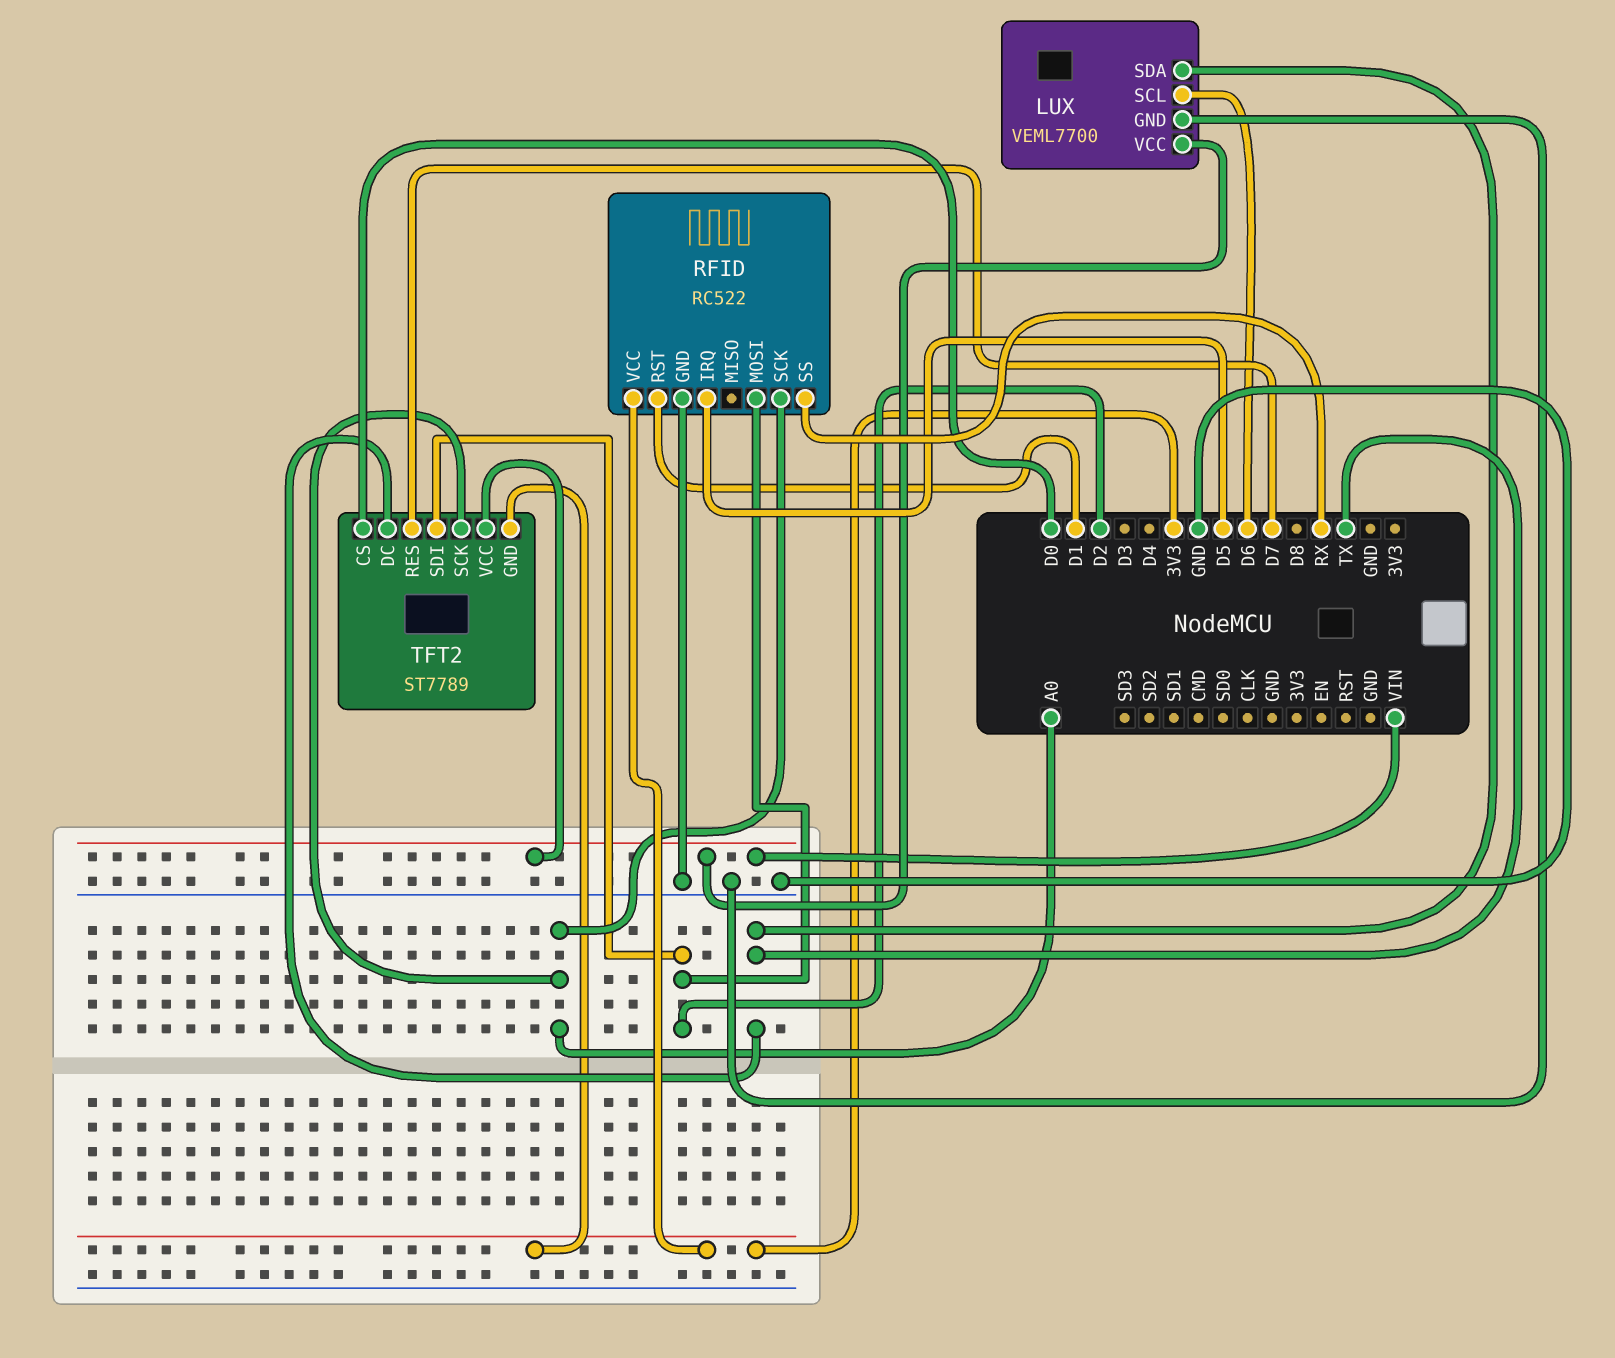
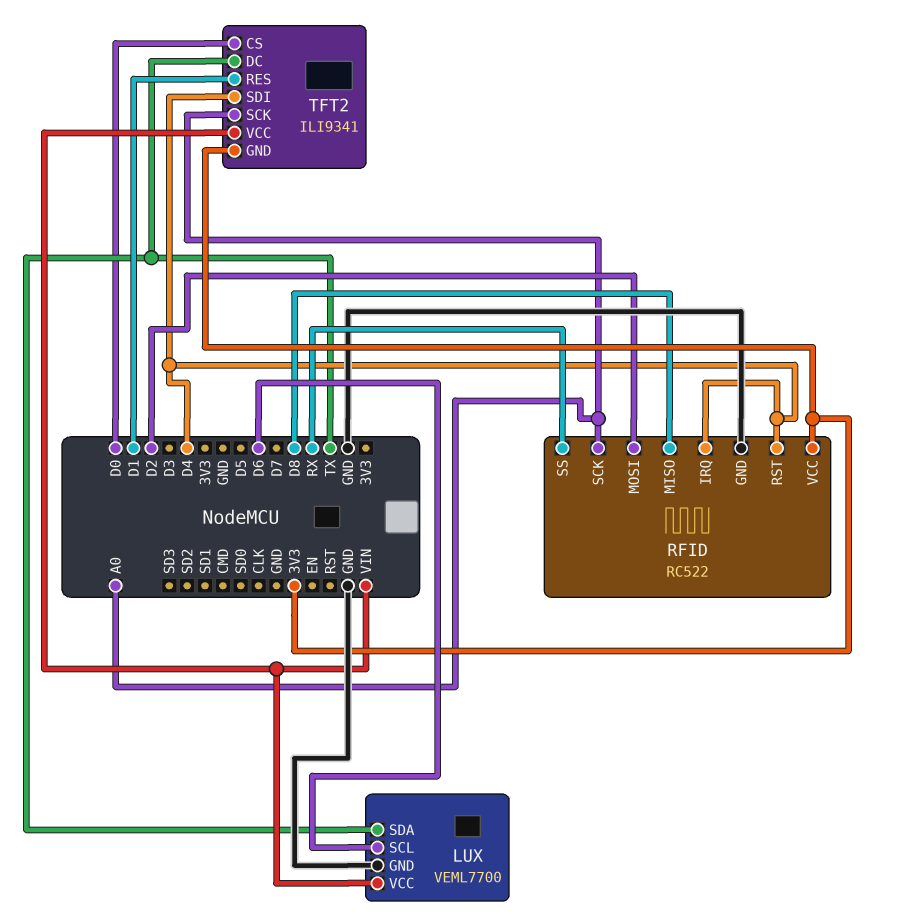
RFID pin IRQ: D5 -> D4
RFID pin MISO: none -> D8
RFID pin RST: D1 -> D4
TFT2: ST7789 -> ILI9341
TFT2 pin RES: D7 -> D1
TFT2 pin SDI: D2 -> D4

